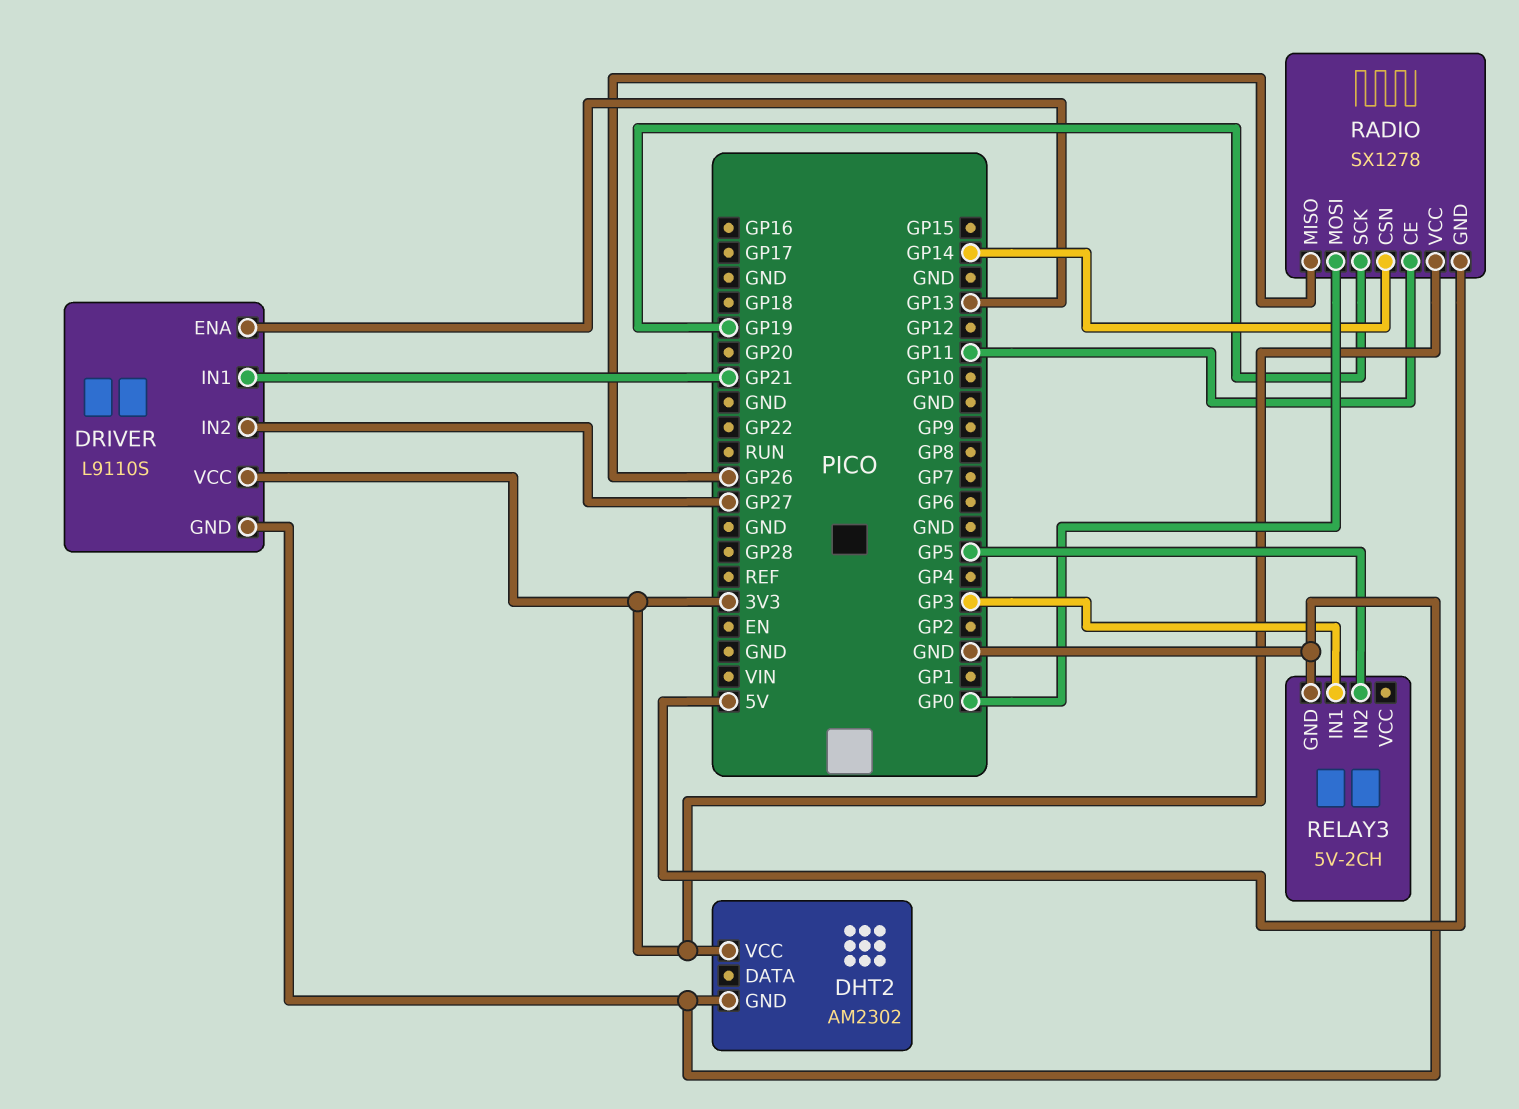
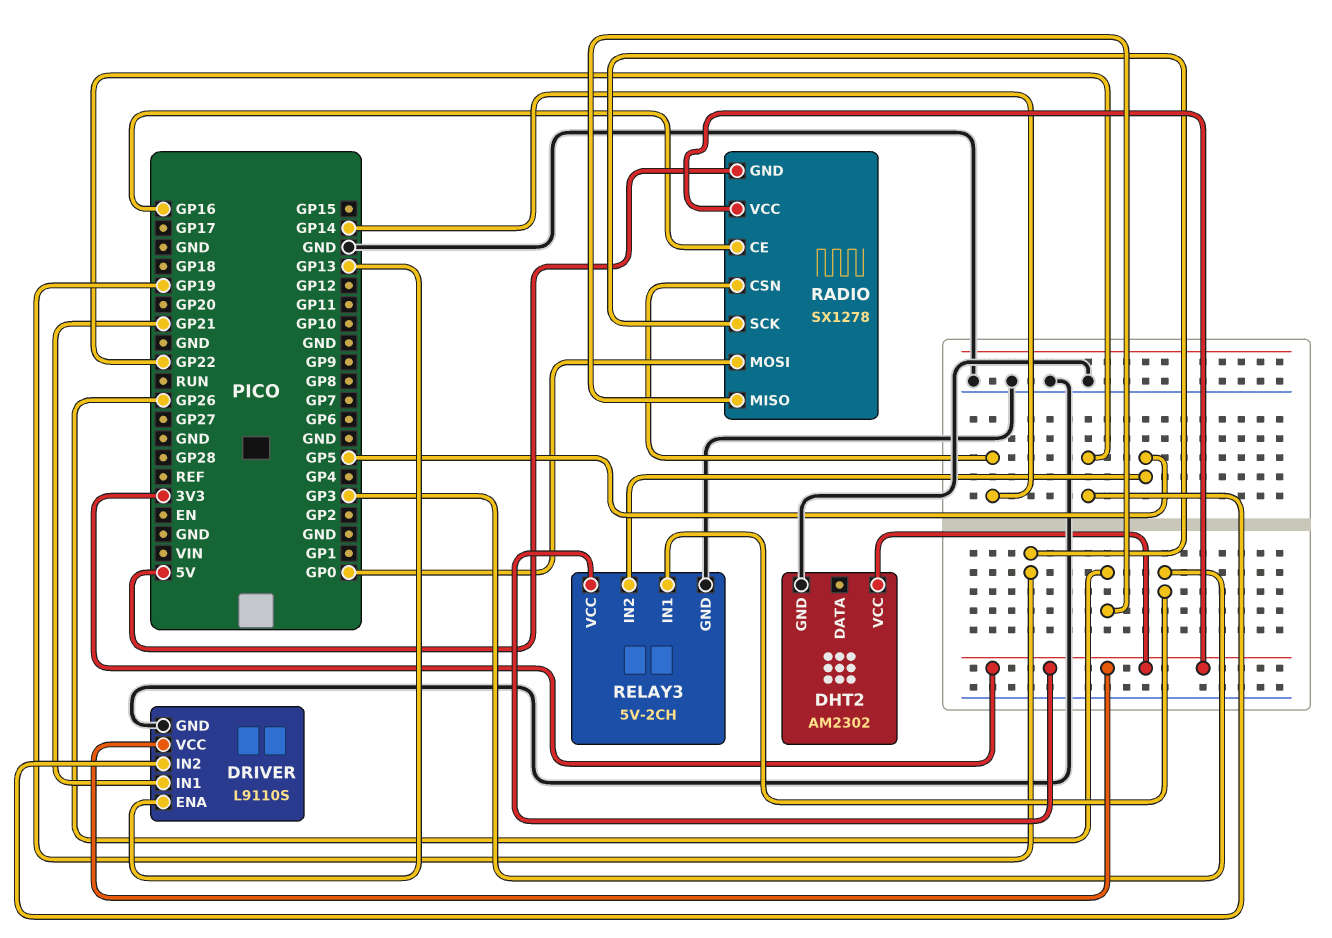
DRIVER pin IN2: GP27 -> GP22
RADIO pin CE: GP11 -> GP16
RELAY3 pin VCC: none -> 3V3

